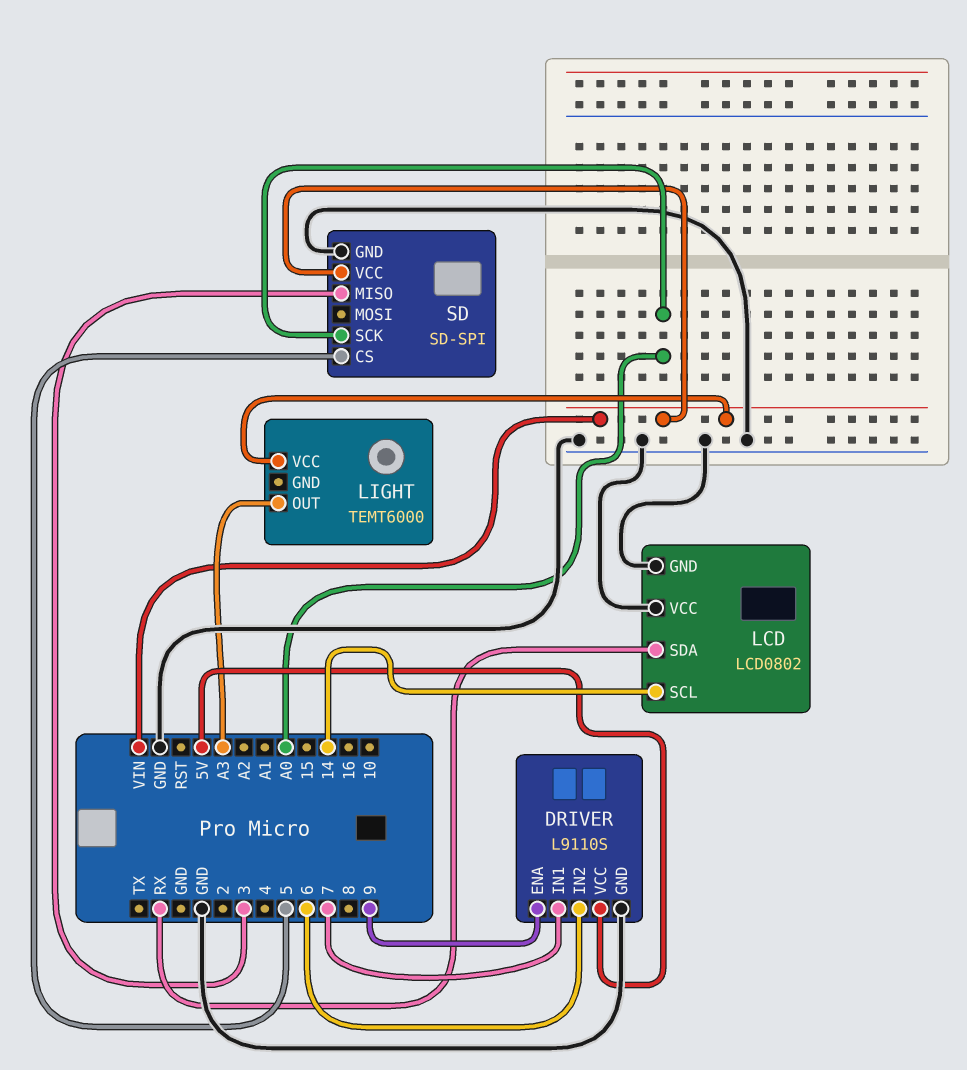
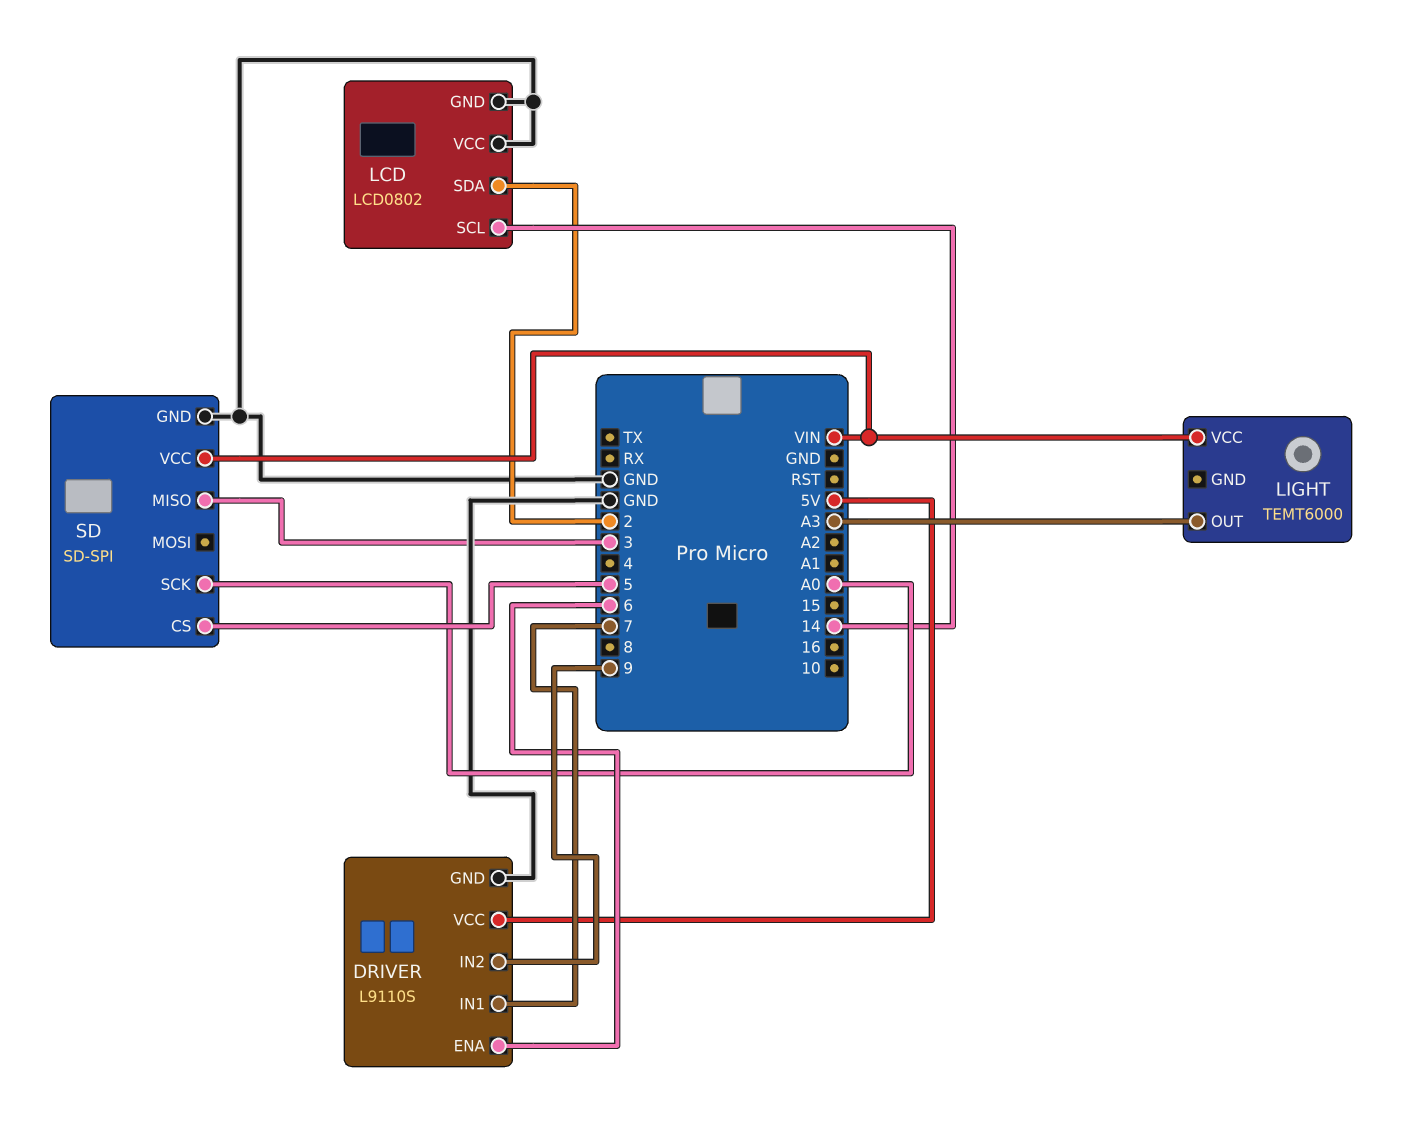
DRIVER pin ENA: 9 -> 6
DRIVER pin IN2: 6 -> 9
LCD pin SDA: RX -> 2

